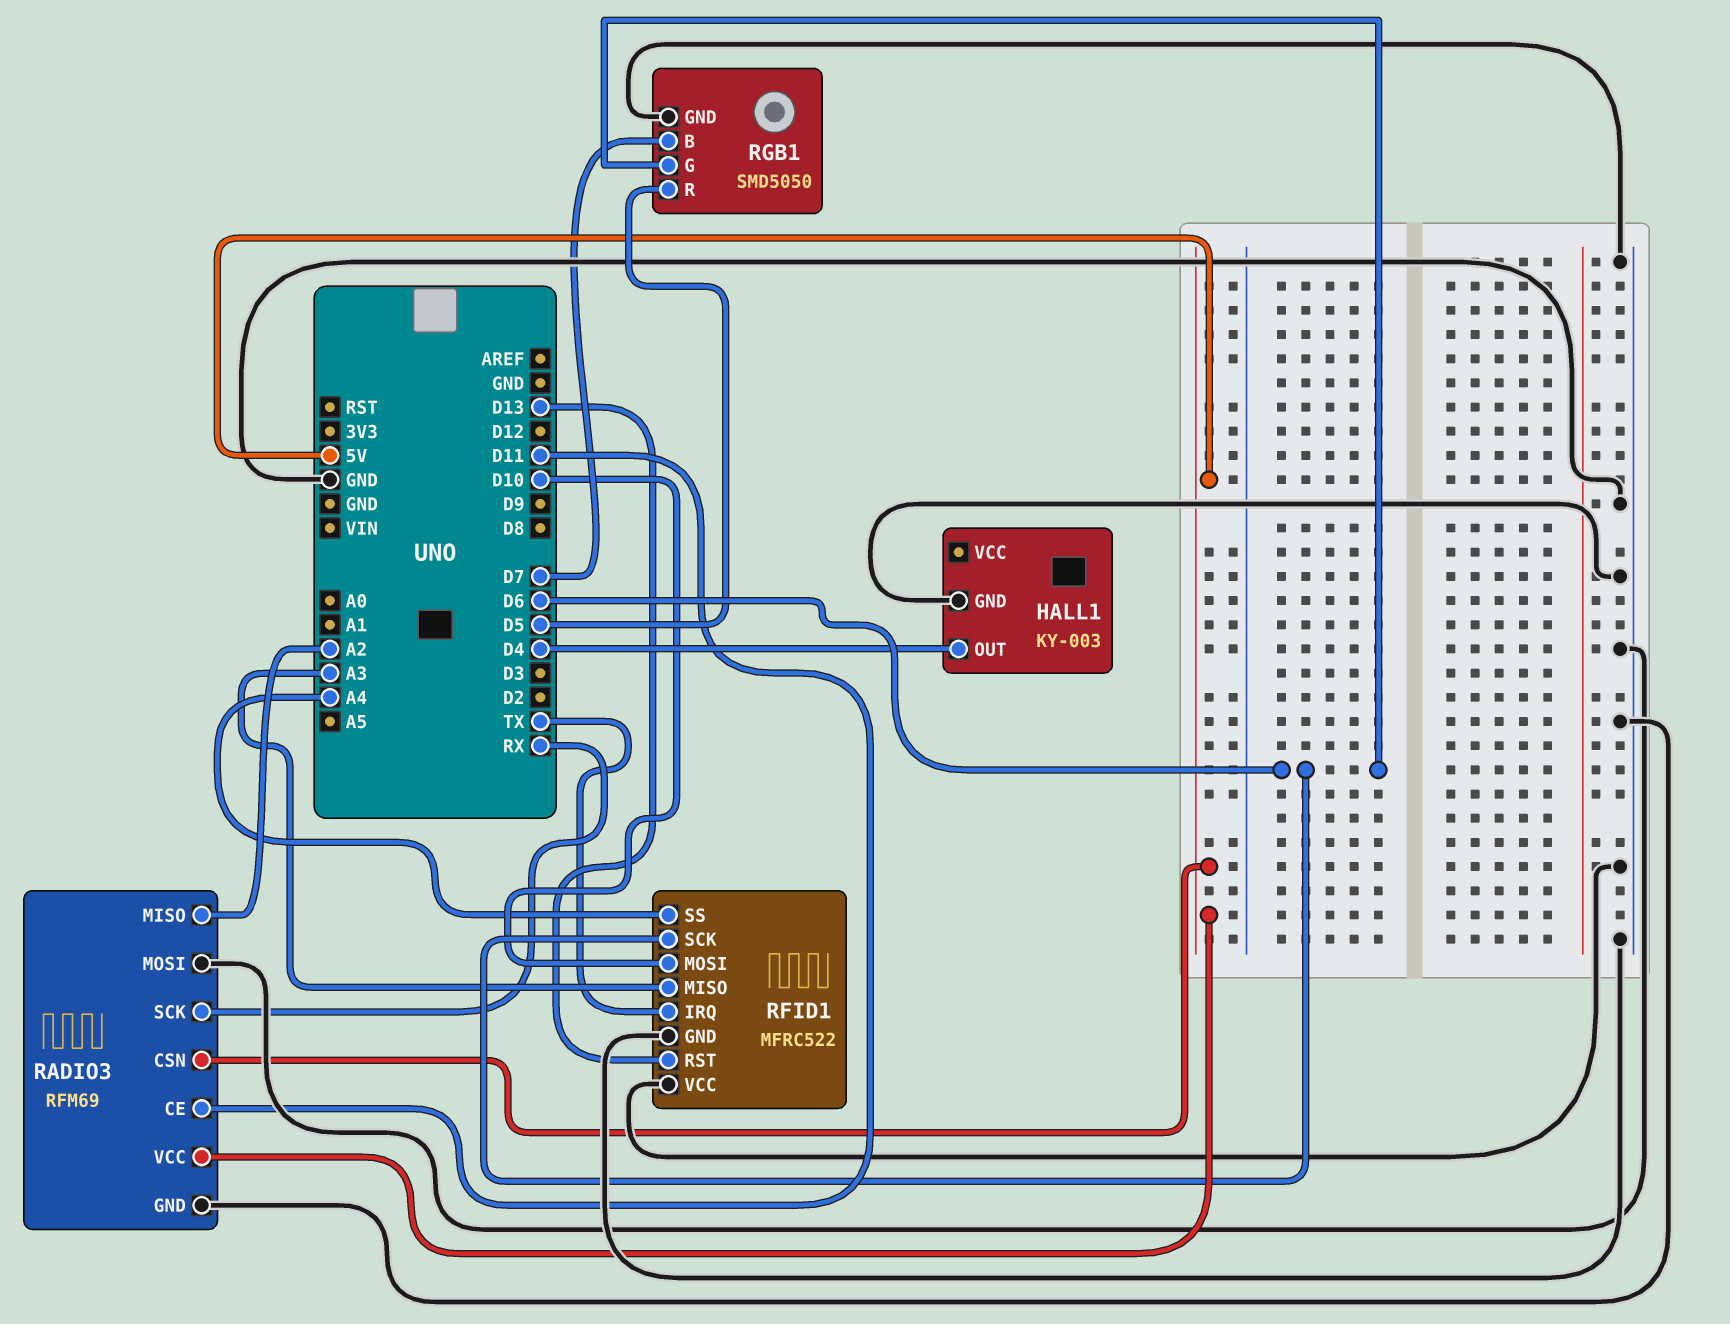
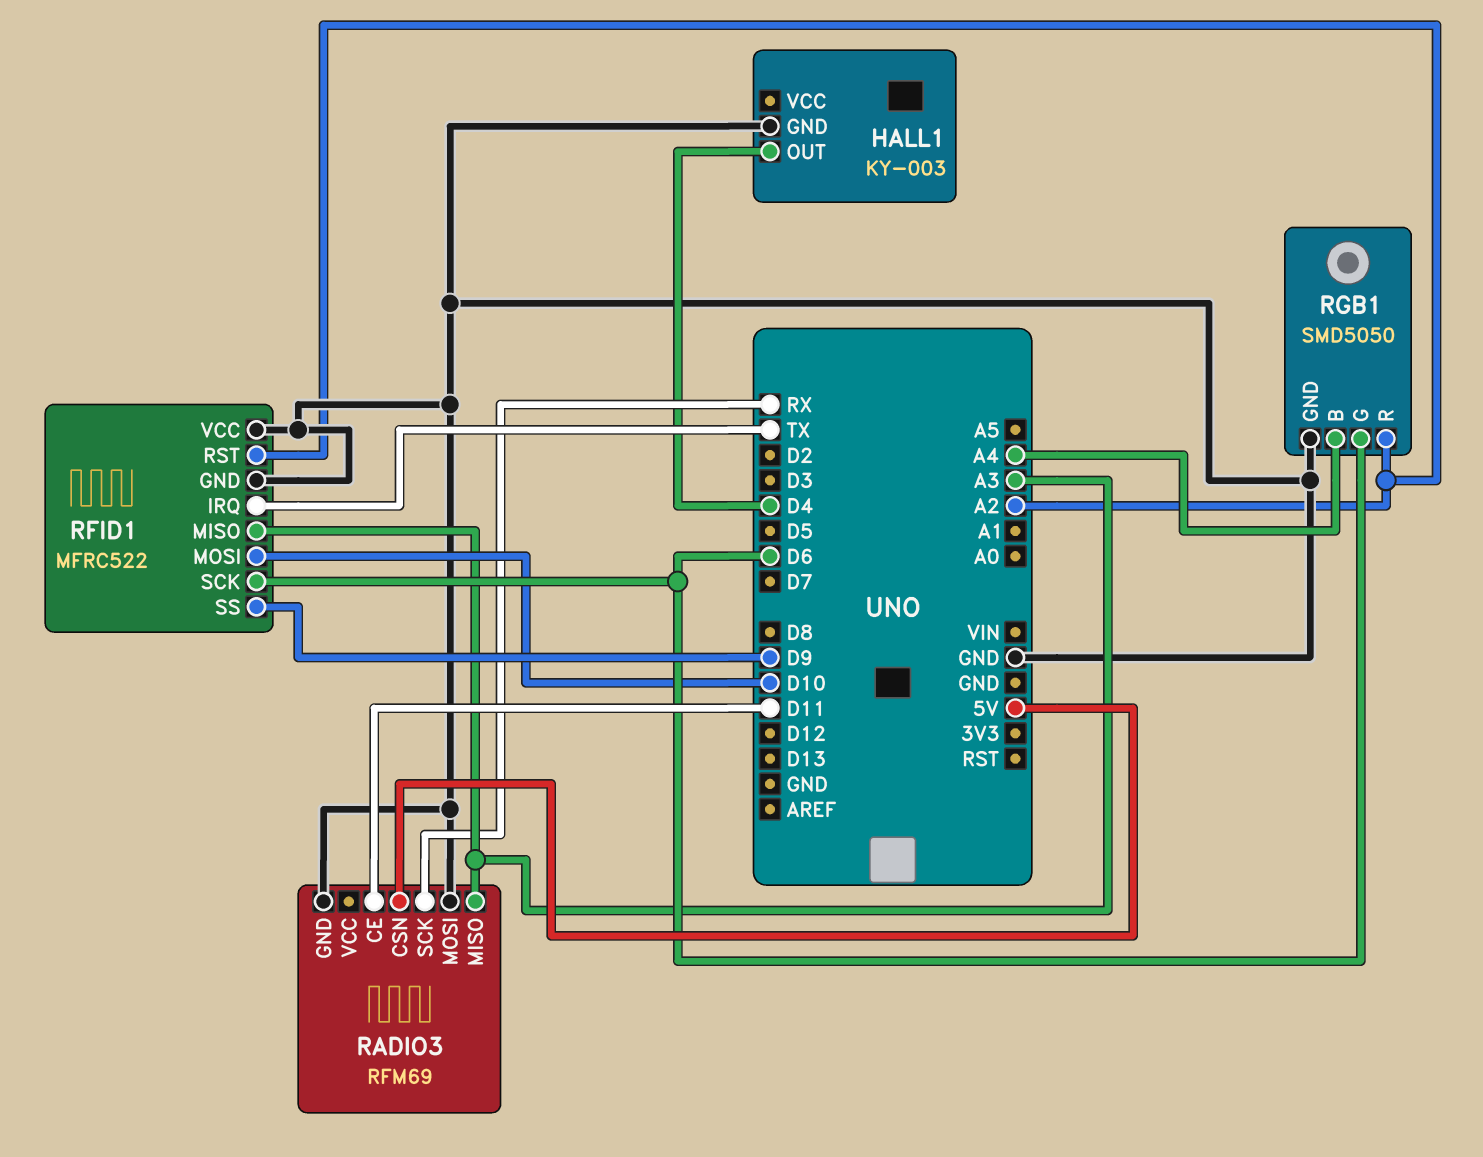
RADIO3 pin MISO: A2 -> A3
RADIO3 pin VCC: 5V -> none
RFID1 pin RST: D13 -> A2
RFID1 pin SS: A4 -> D9
RGB1 pin B: D7 -> A4
RGB1 pin R: D5 -> A2

